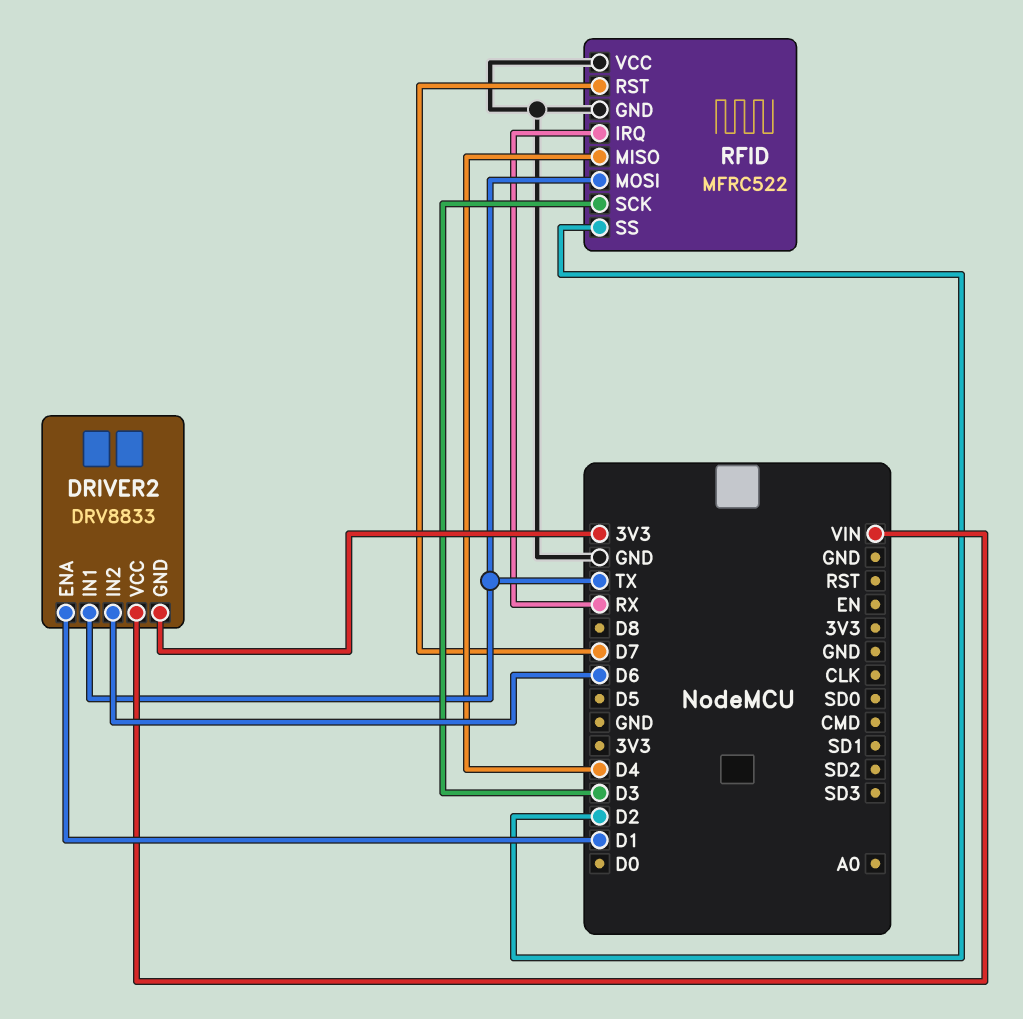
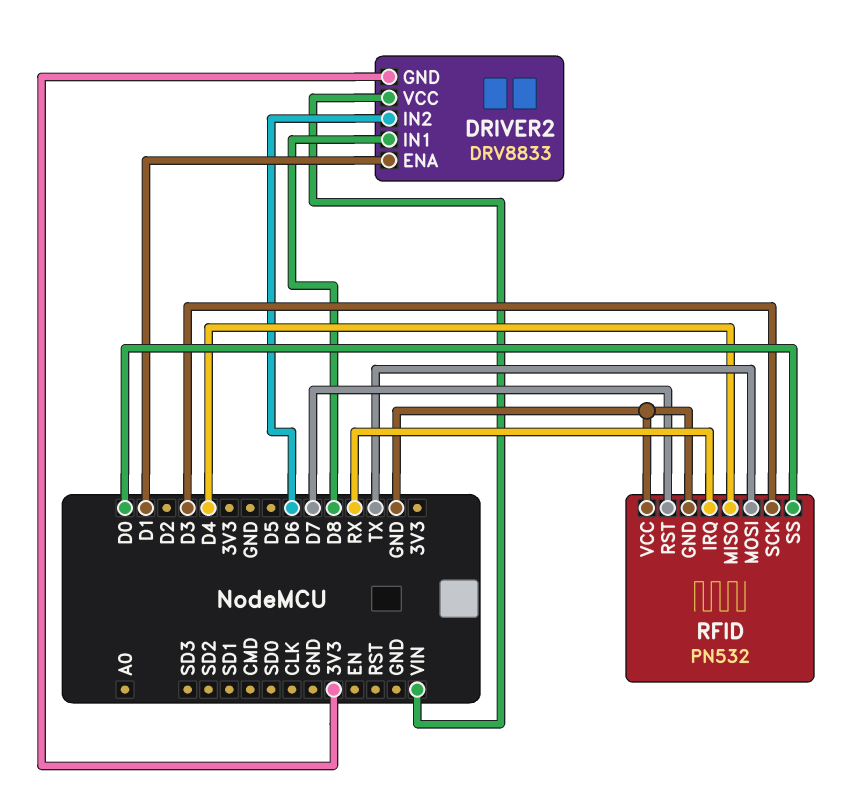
DRIVER2 pin IN1: TX -> D8
RFID: MFRC522 -> PN532
RFID pin SS: D2 -> D0

